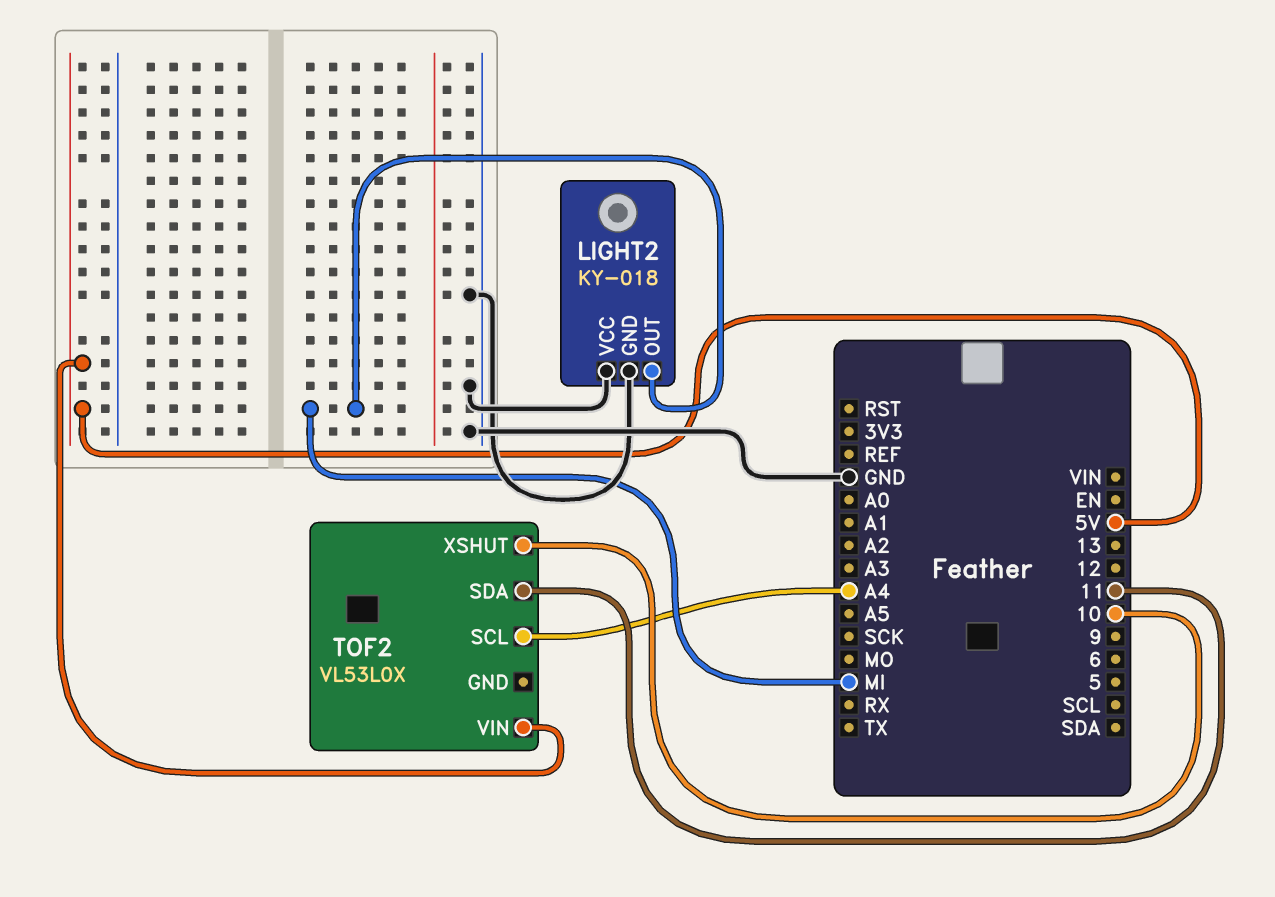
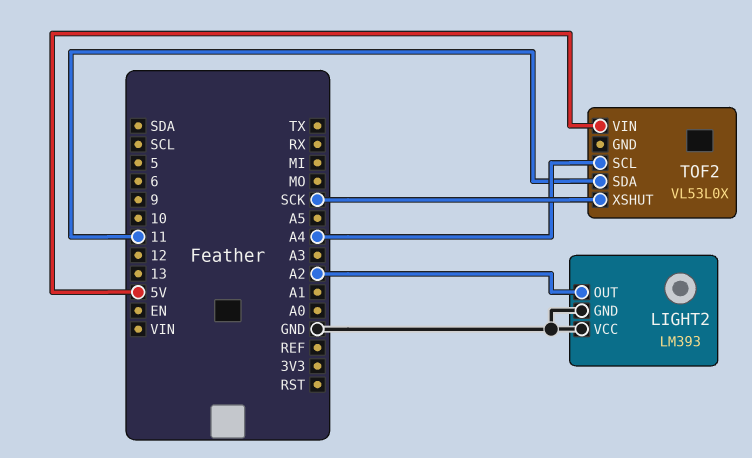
LIGHT2: KY-018 -> LM393
LIGHT2 pin OUT: MI -> A2
TOF2 pin XSHUT: 10 -> SCK

